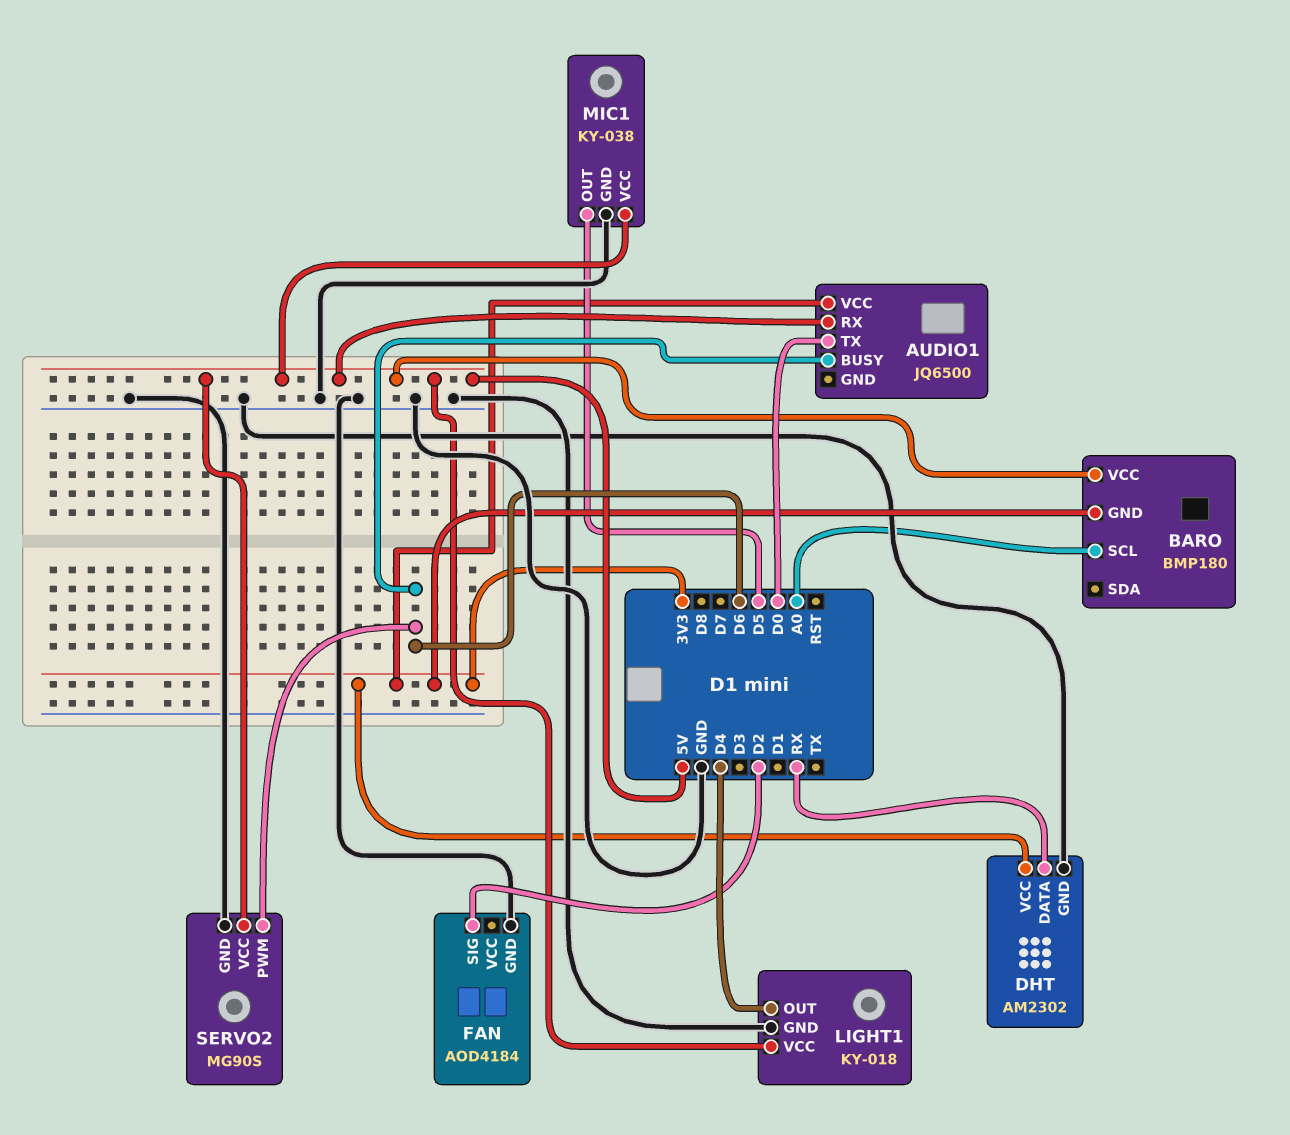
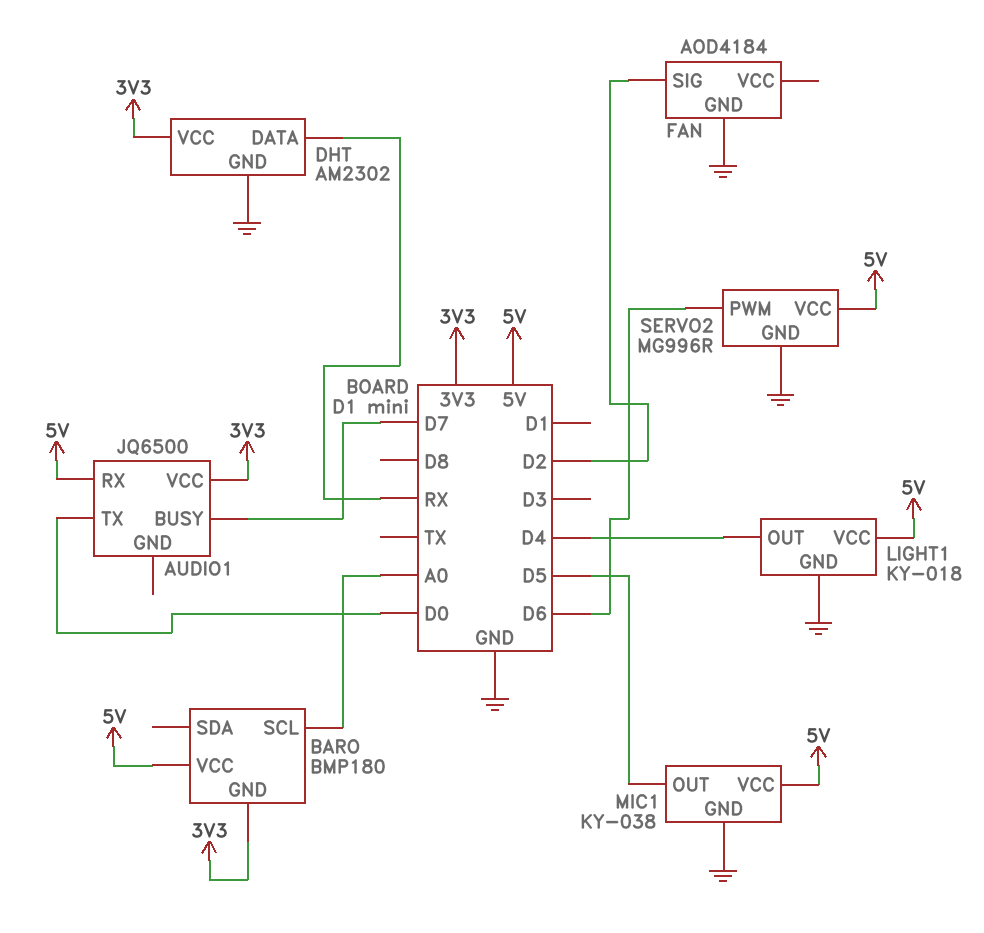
AUDIO1 pin BUSY: D6 -> D7
SERVO2: MG90S -> MG996R

